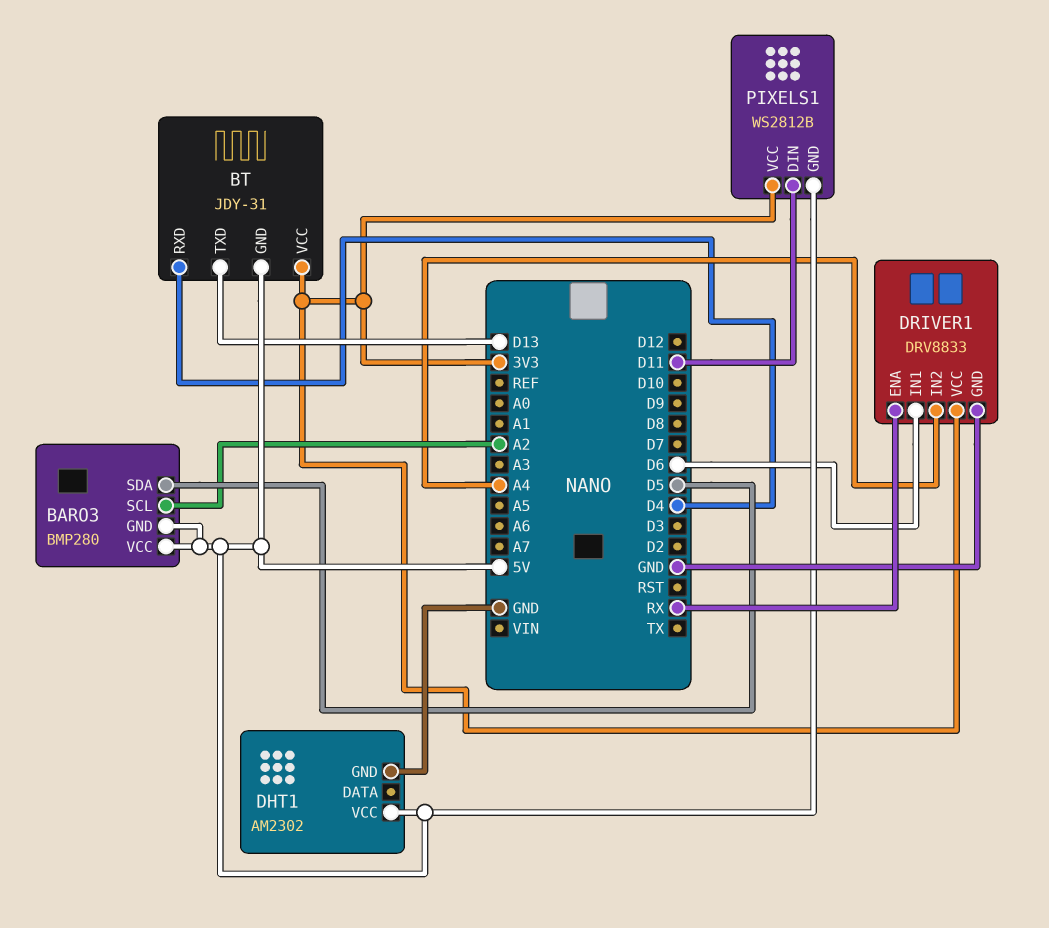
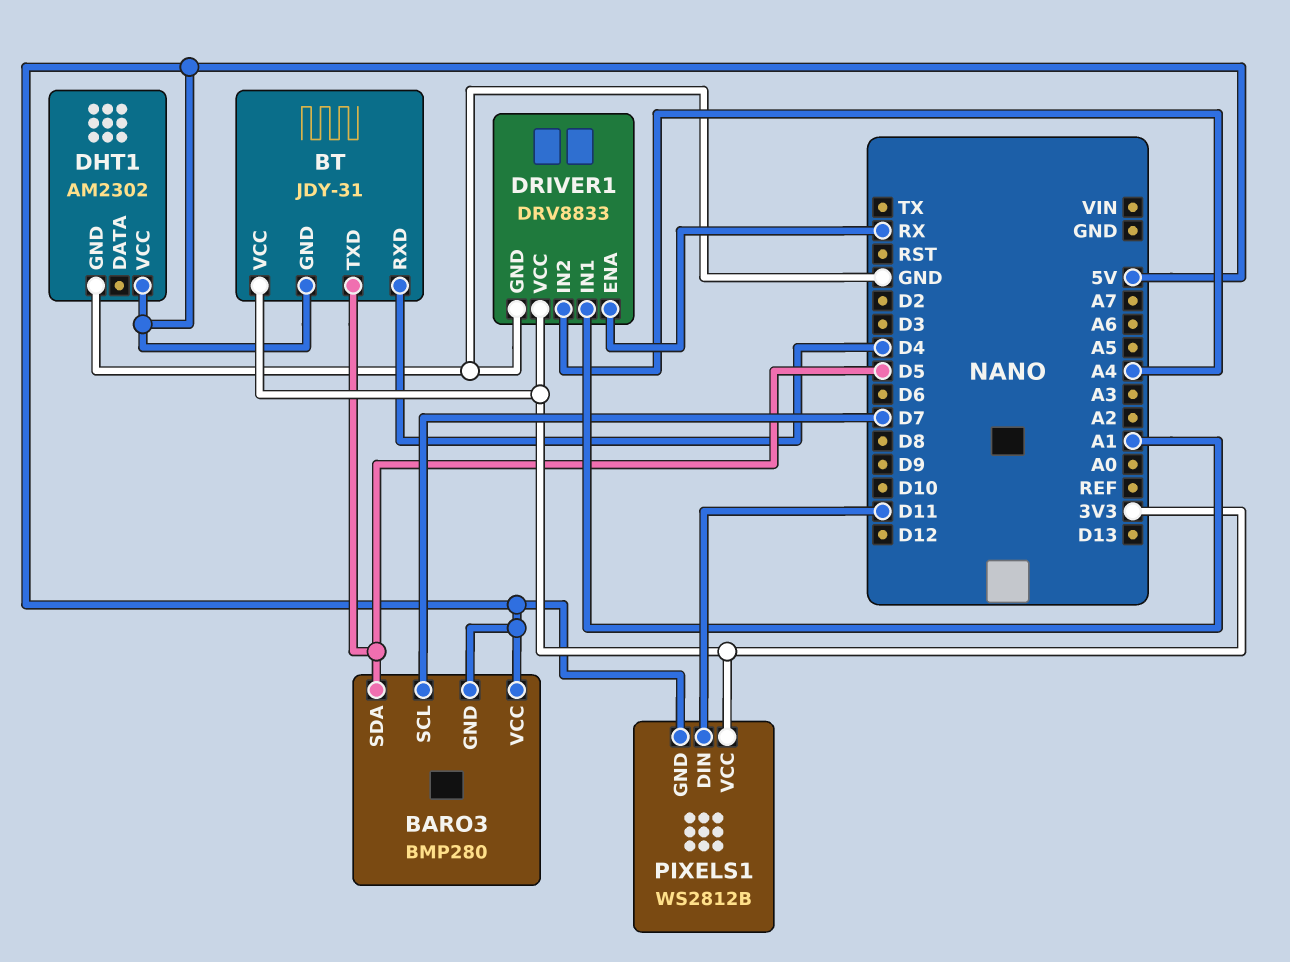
BARO3 pin SCL: A2 -> D7
BT pin TXD: D13 -> D5
DRIVER1 pin IN1: D6 -> A1

